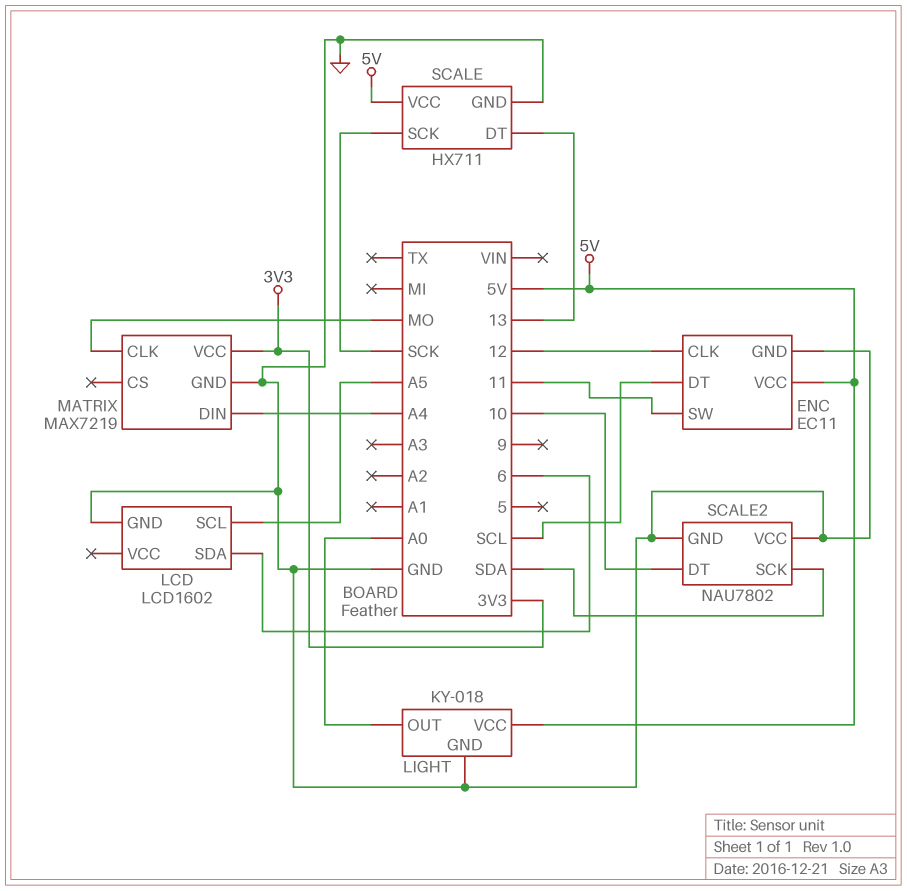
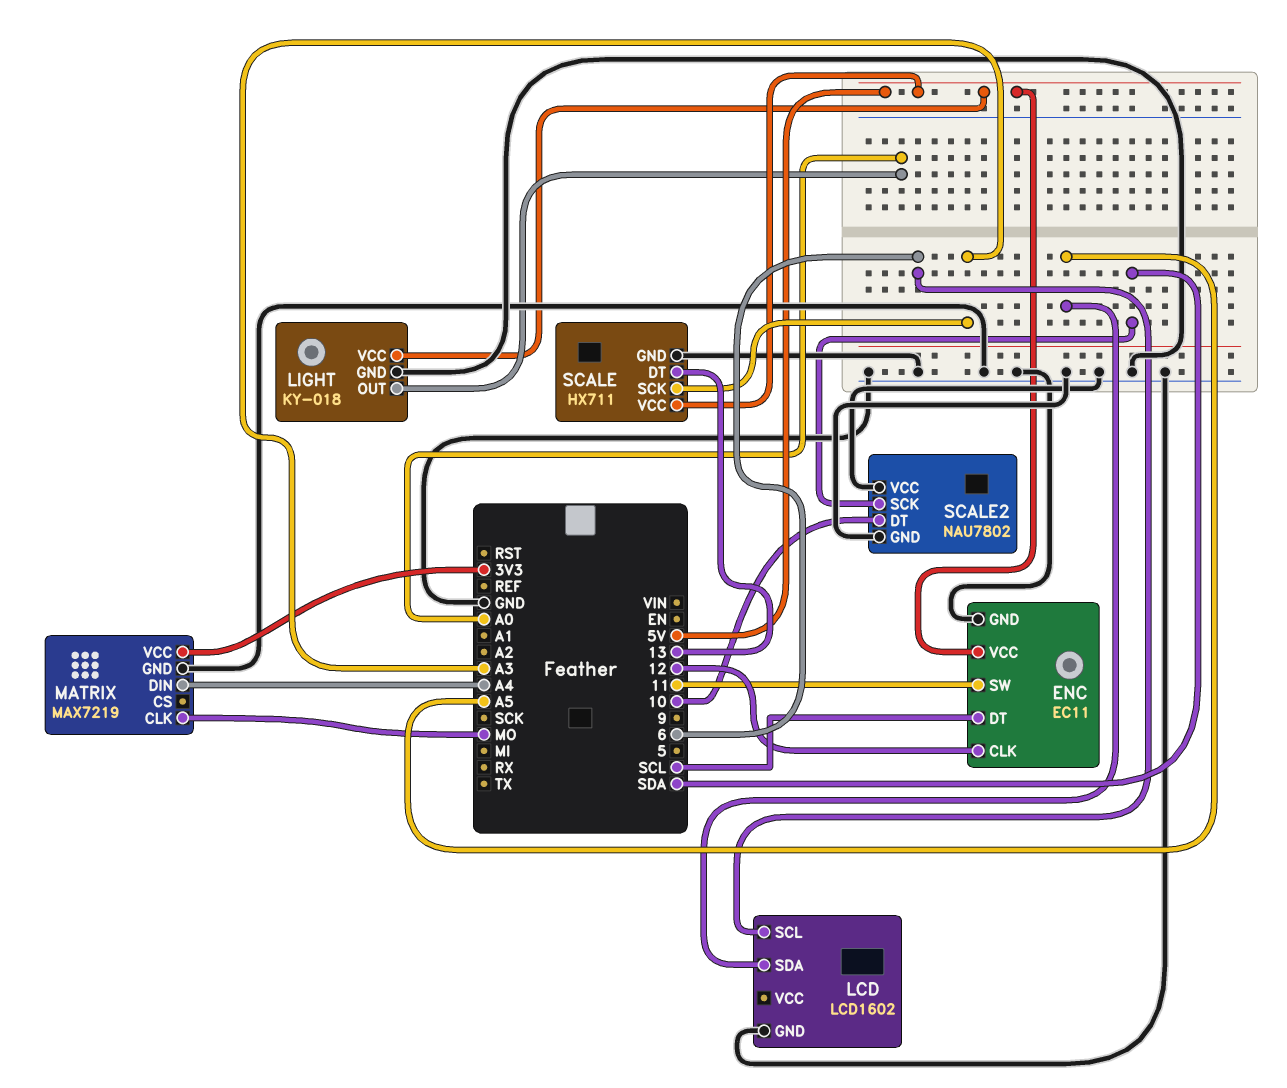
LCD pin SCL: A5 -> 6
LCD pin SDA: 6 -> A5
SCALE pin SCK: SCK -> A3

